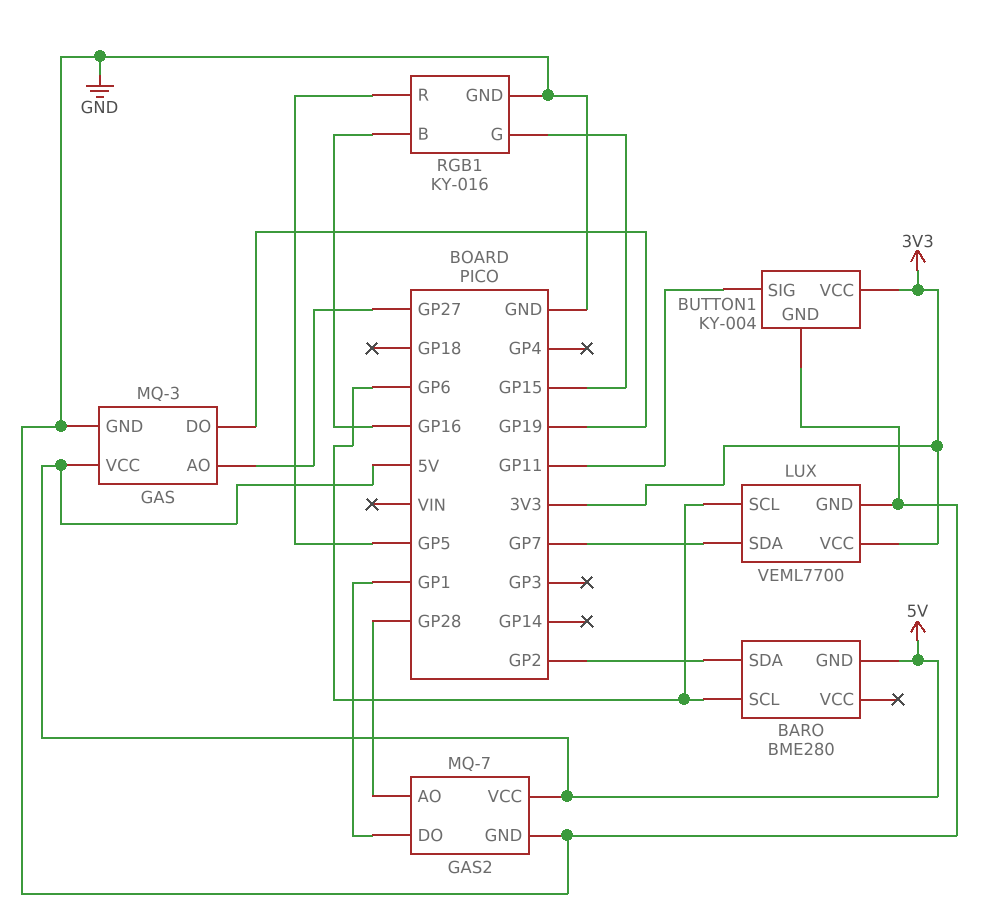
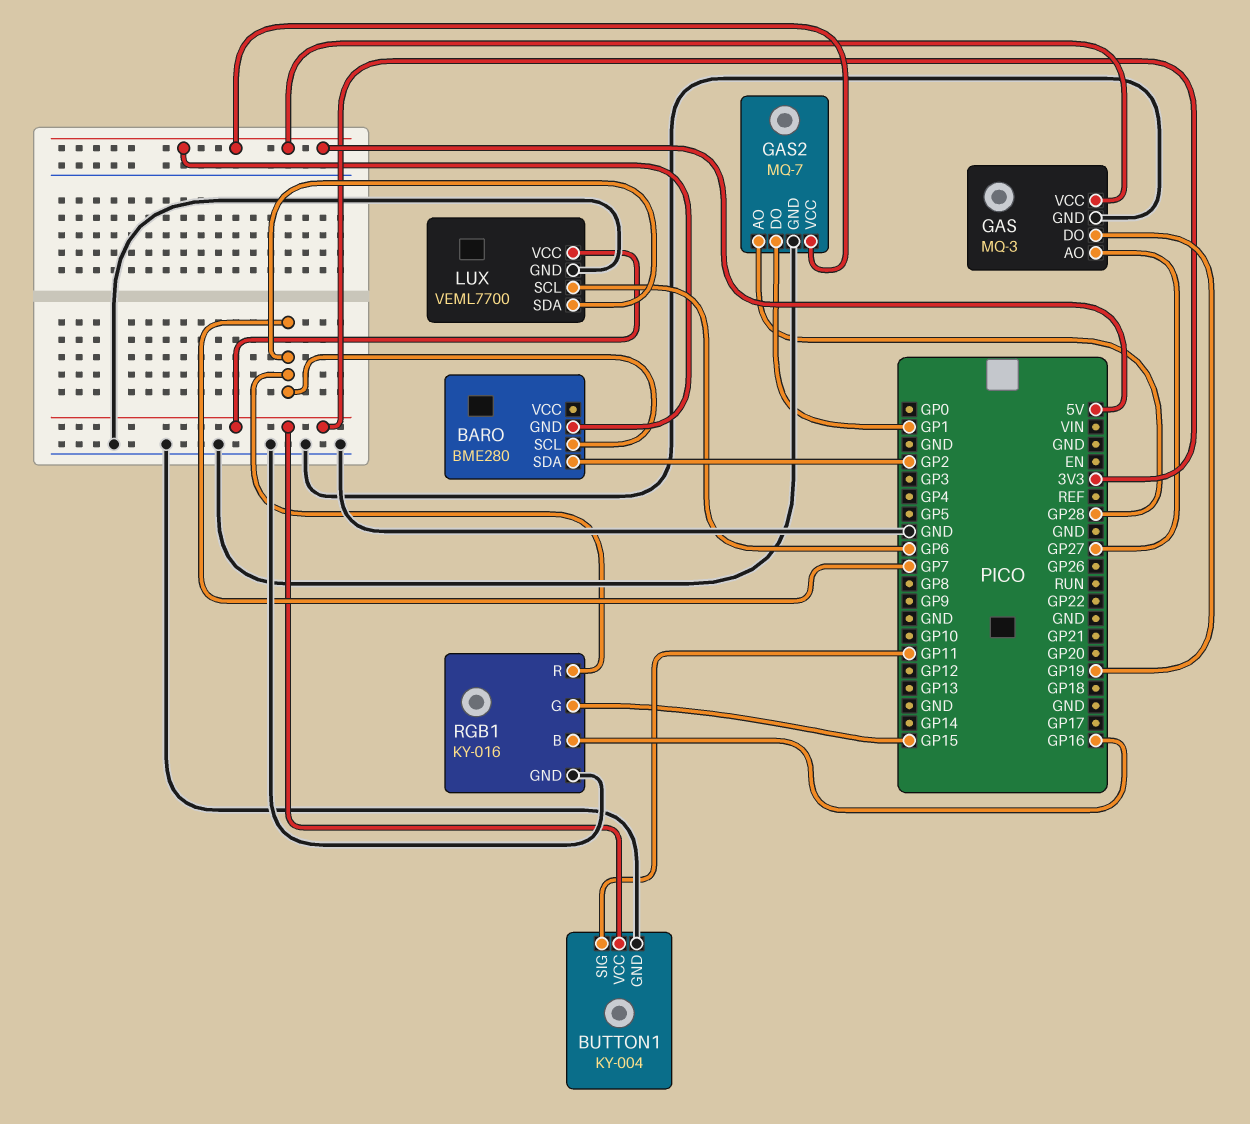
BARO pin SCL: GP6 -> GP7
RGB1 pin R: GP5 -> GP7

